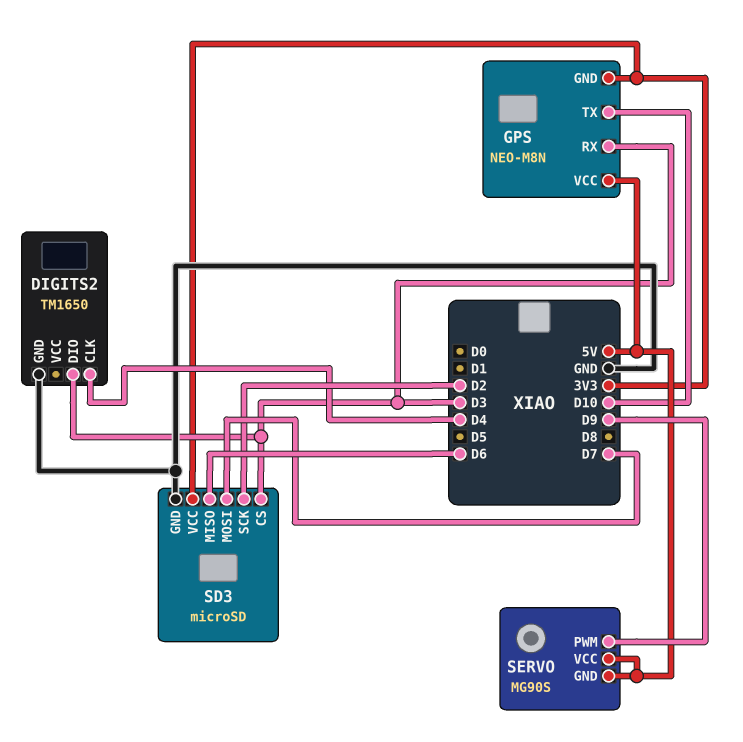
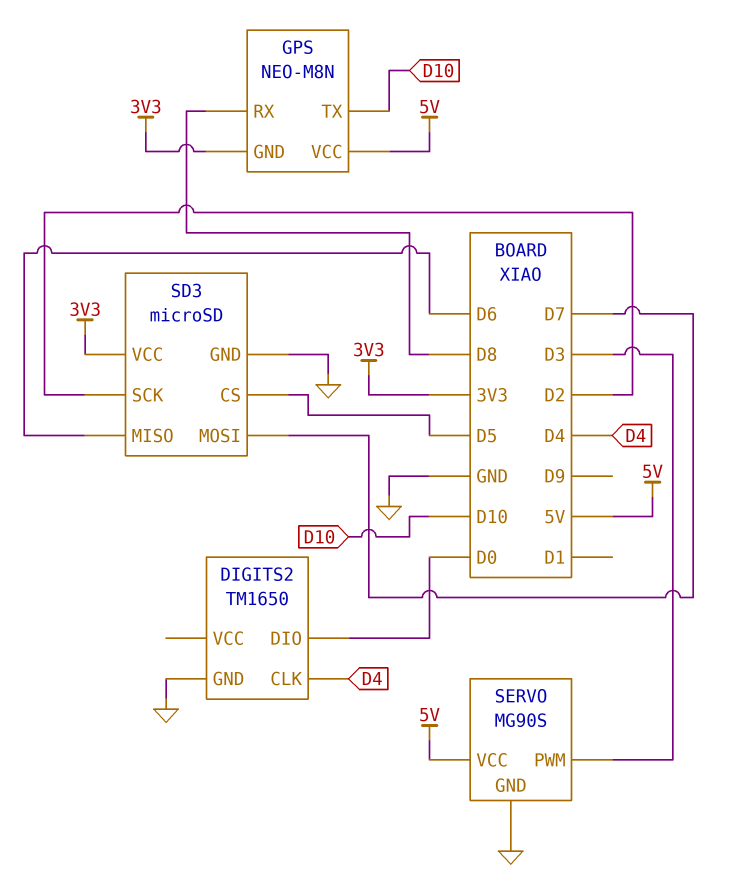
DIGITS2 pin DIO: D3 -> D0
GPS pin RX: D3 -> D8
SD3 pin CS: D3 -> D5
SERVO pin GND: 5V -> GND
SERVO pin PWM: D9 -> D3

